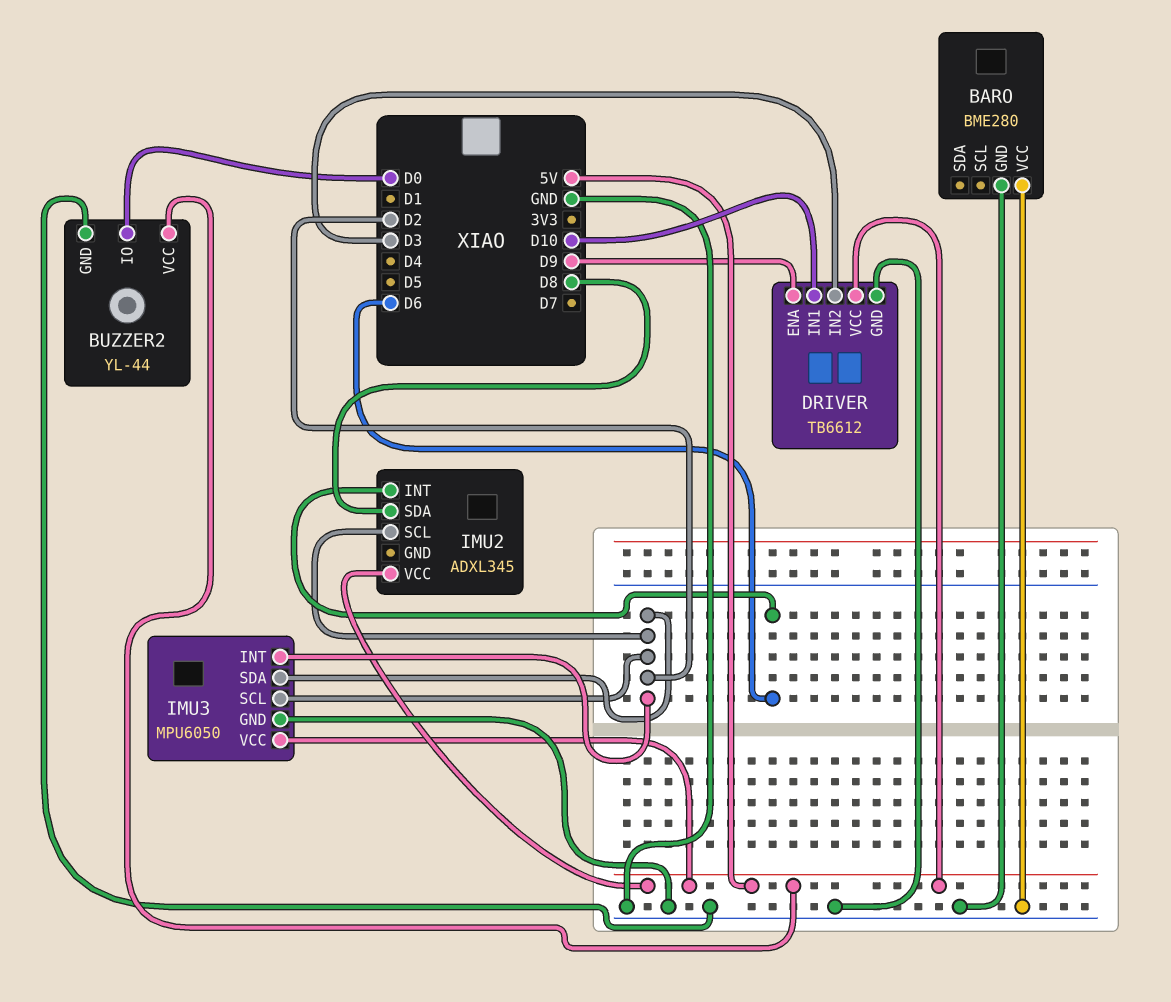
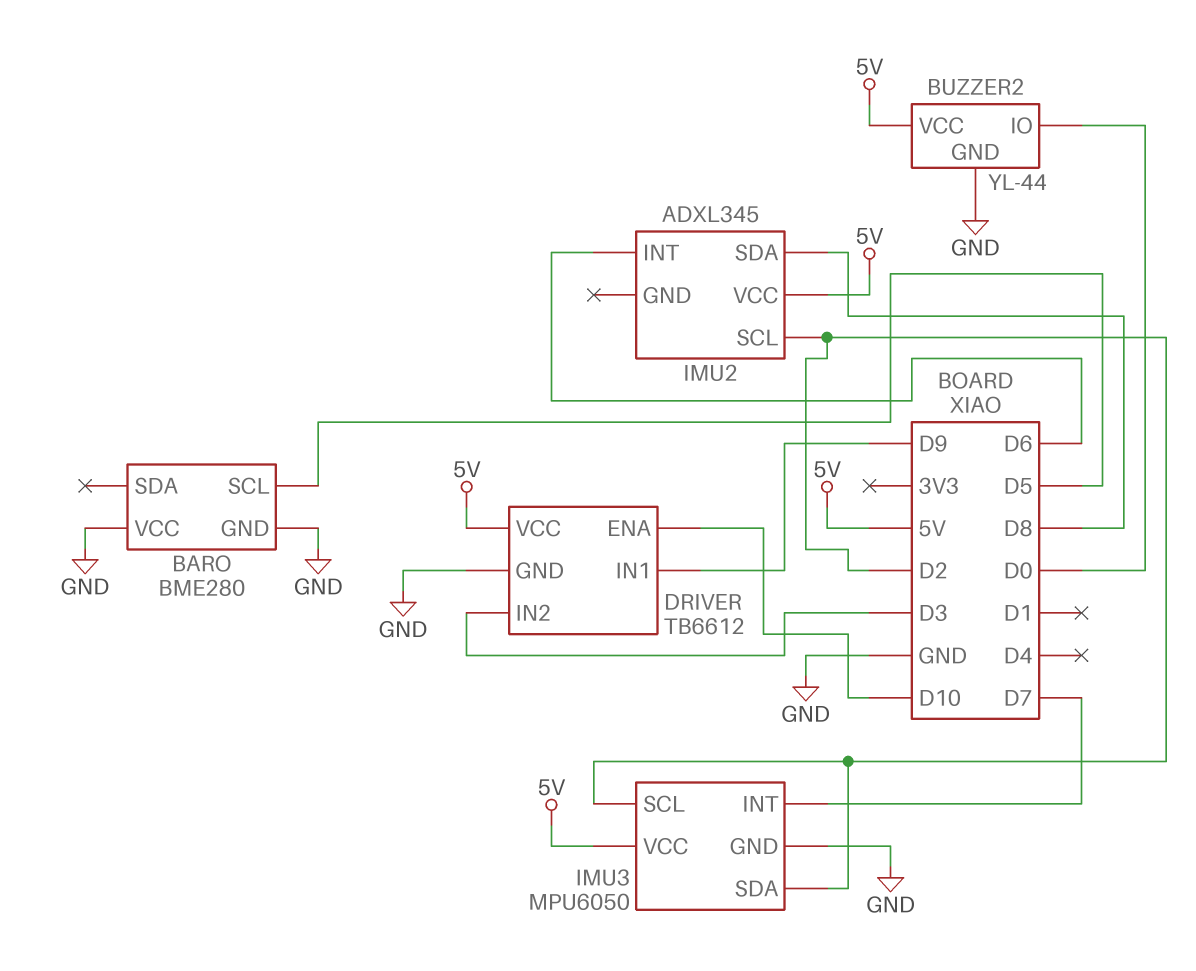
BARO pin SCL: none -> D5
DRIVER pin ENA: D9 -> D10
DRIVER pin IN1: D10 -> D9
IMU3 pin INT: D2 -> D7

